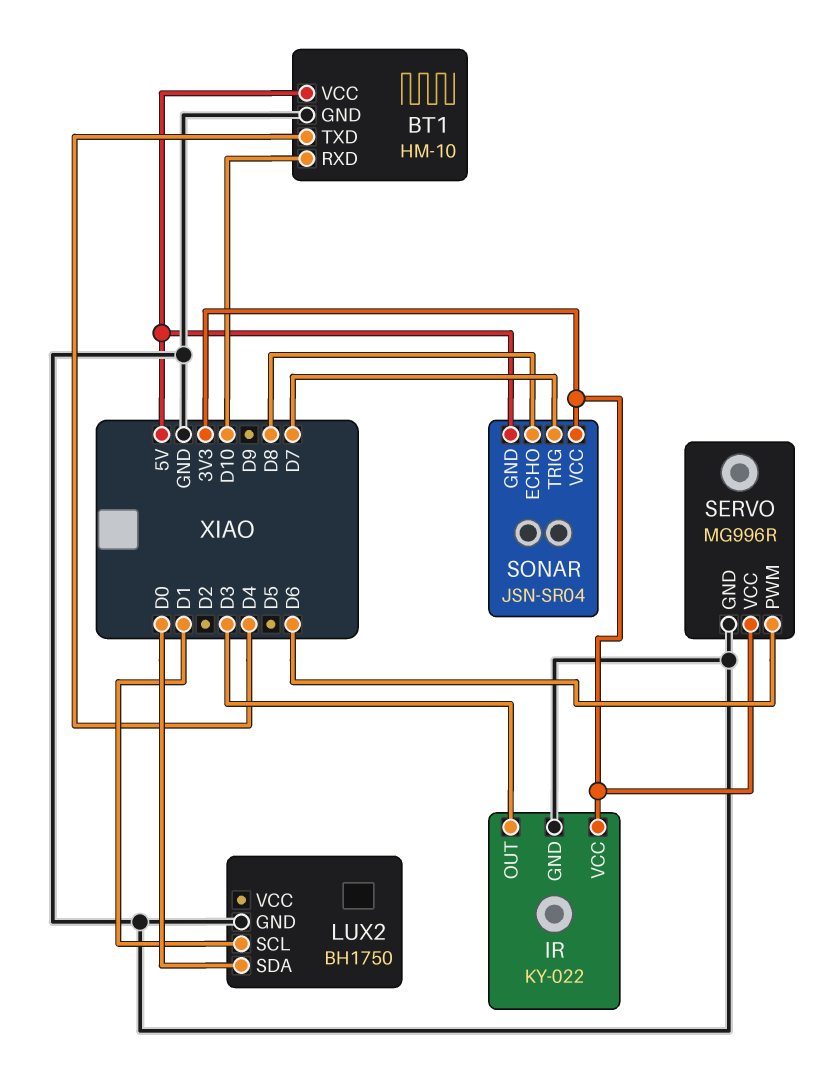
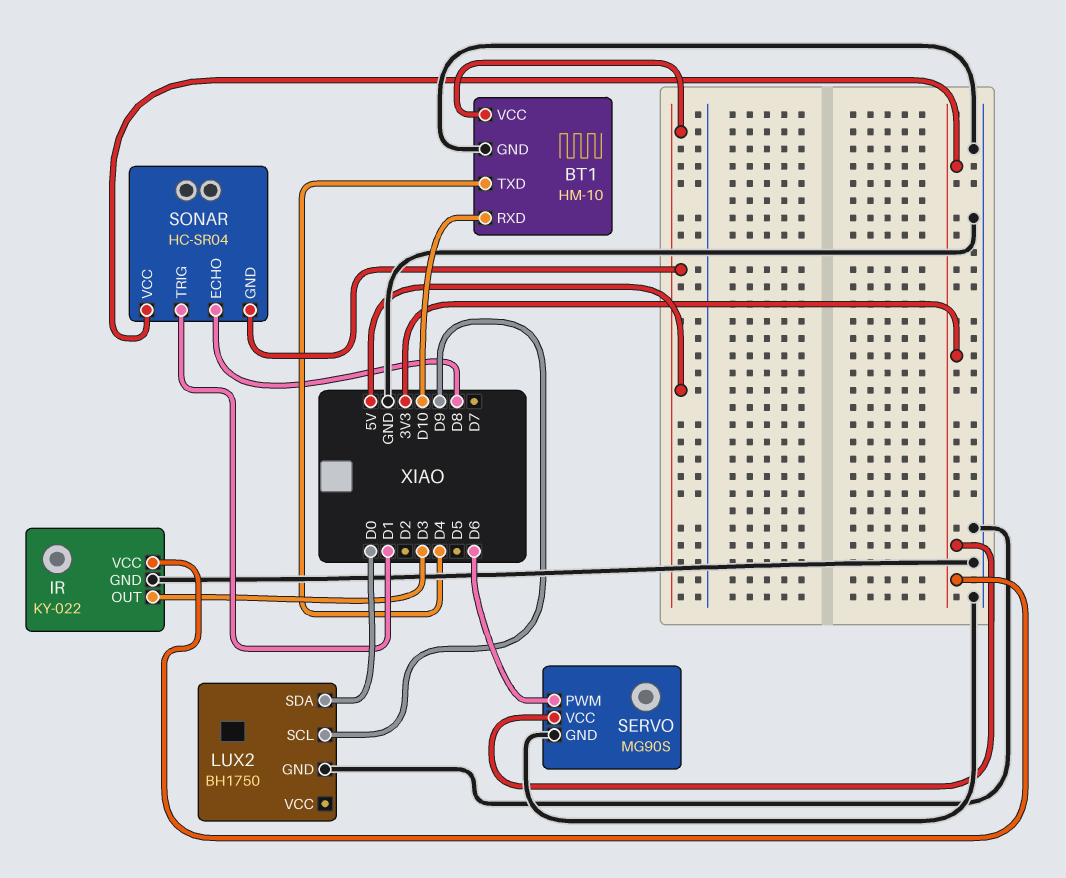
LUX2 pin SCL: D1 -> D9
SERVO: MG996R -> MG90S
SONAR: JSN-SR04 -> HC-SR04
SONAR pin TRIG: D7 -> D1

